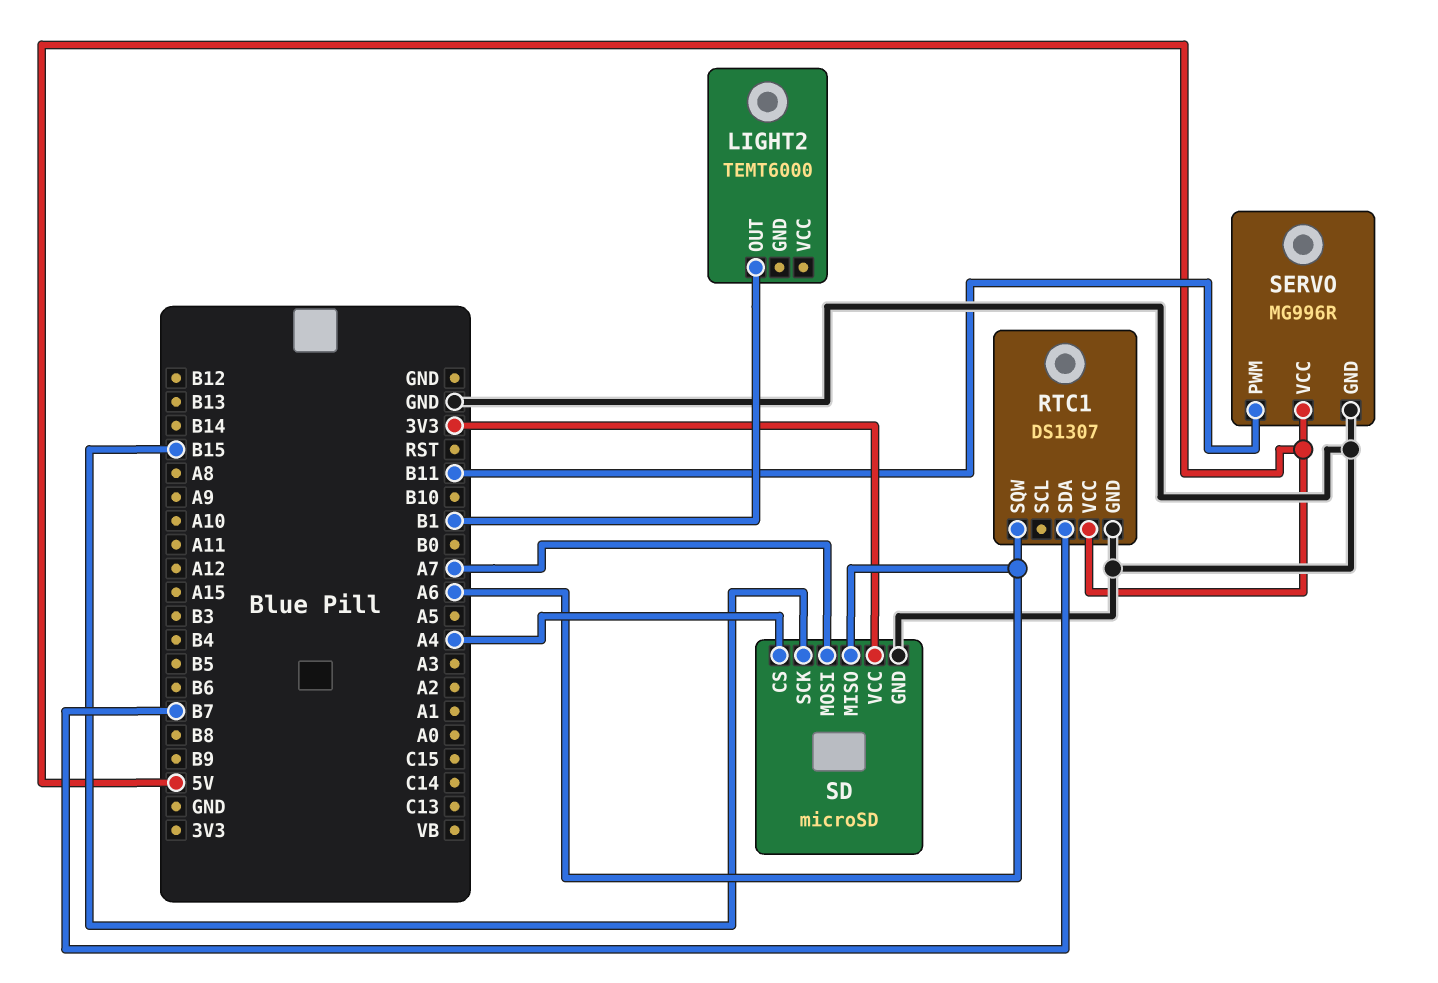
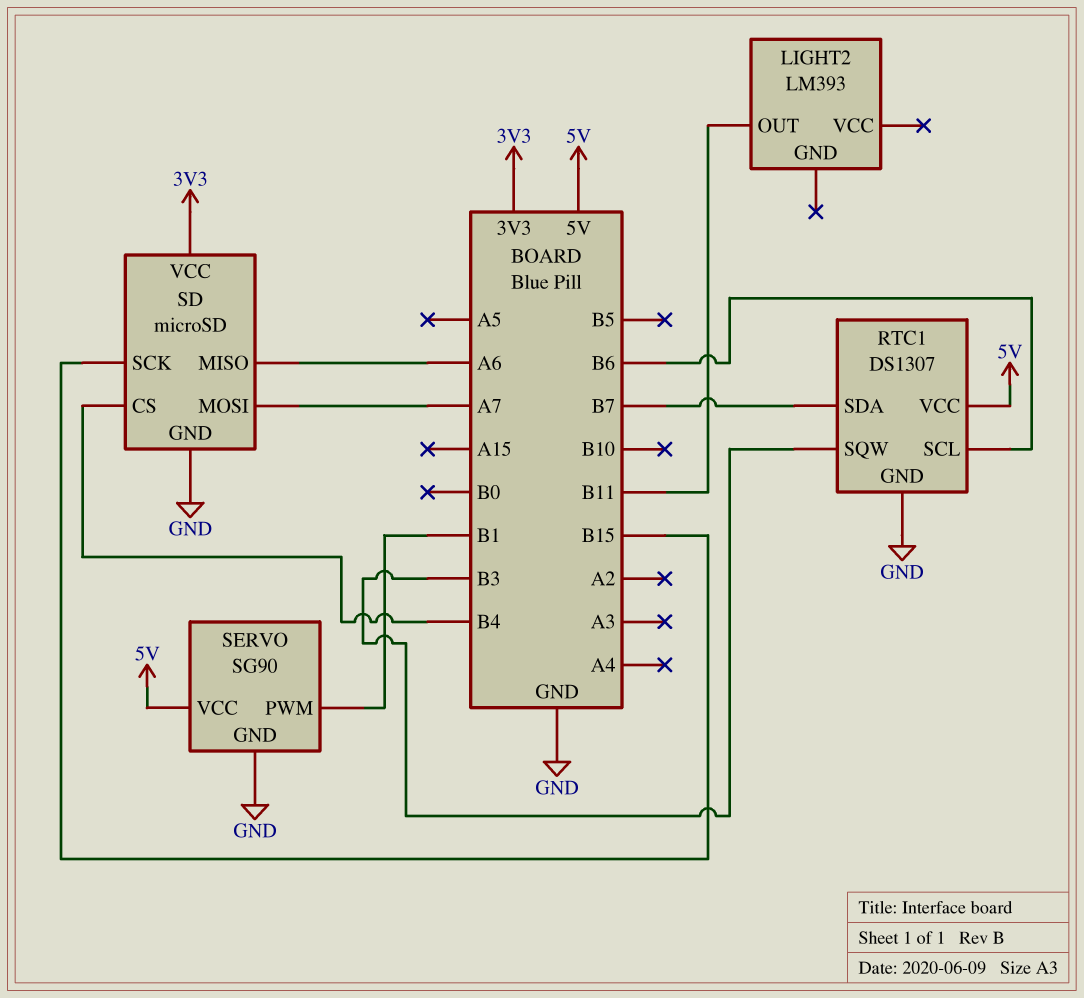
LIGHT2: TEMT6000 -> LM393
LIGHT2 pin OUT: B1 -> B11
RTC1 pin SCL: none -> B6
RTC1 pin SQW: A6 -> B3
SD pin CS: A4 -> B4
SERVO: MG996R -> SG90
SERVO pin PWM: B11 -> B1

